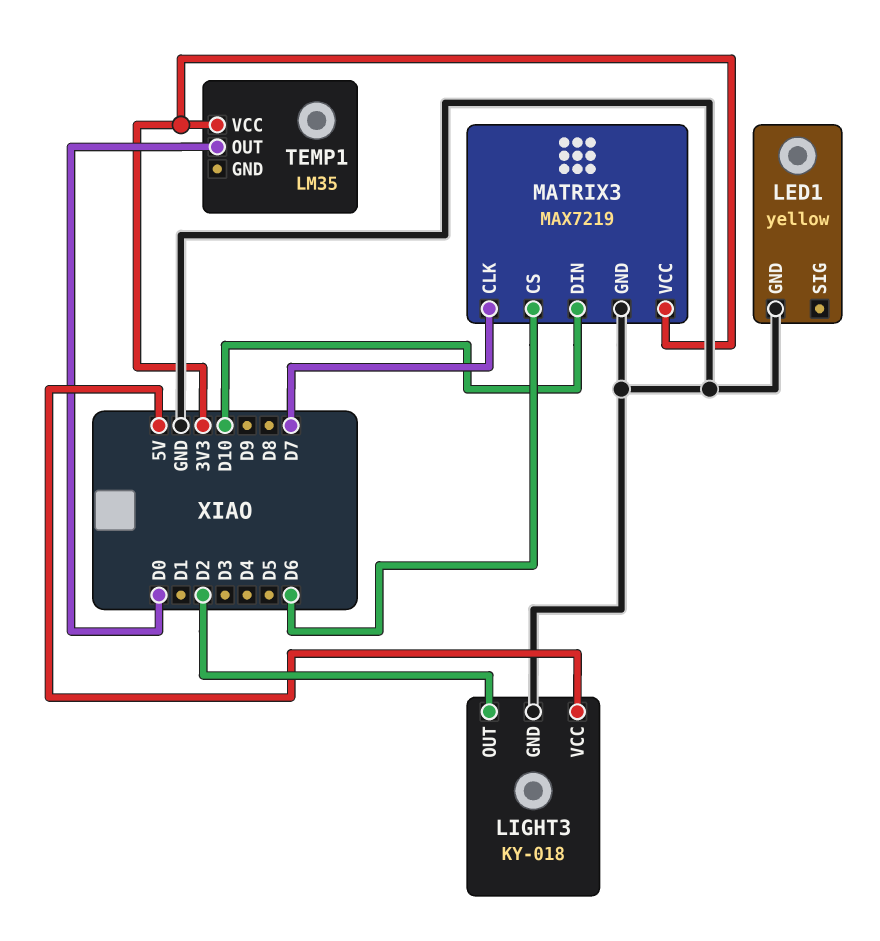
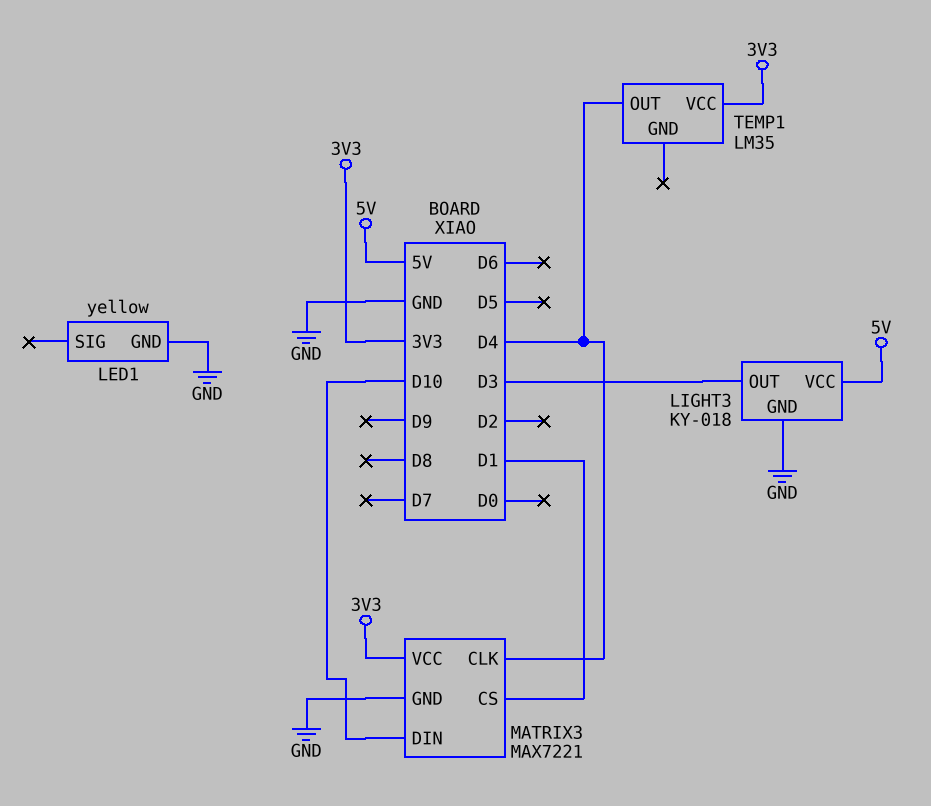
LIGHT3 pin OUT: D2 -> D3
MATRIX3: MAX7219 -> MAX7221
MATRIX3 pin CLK: D7 -> D4
MATRIX3 pin CS: D6 -> D1
TEMP1 pin OUT: D0 -> D4

